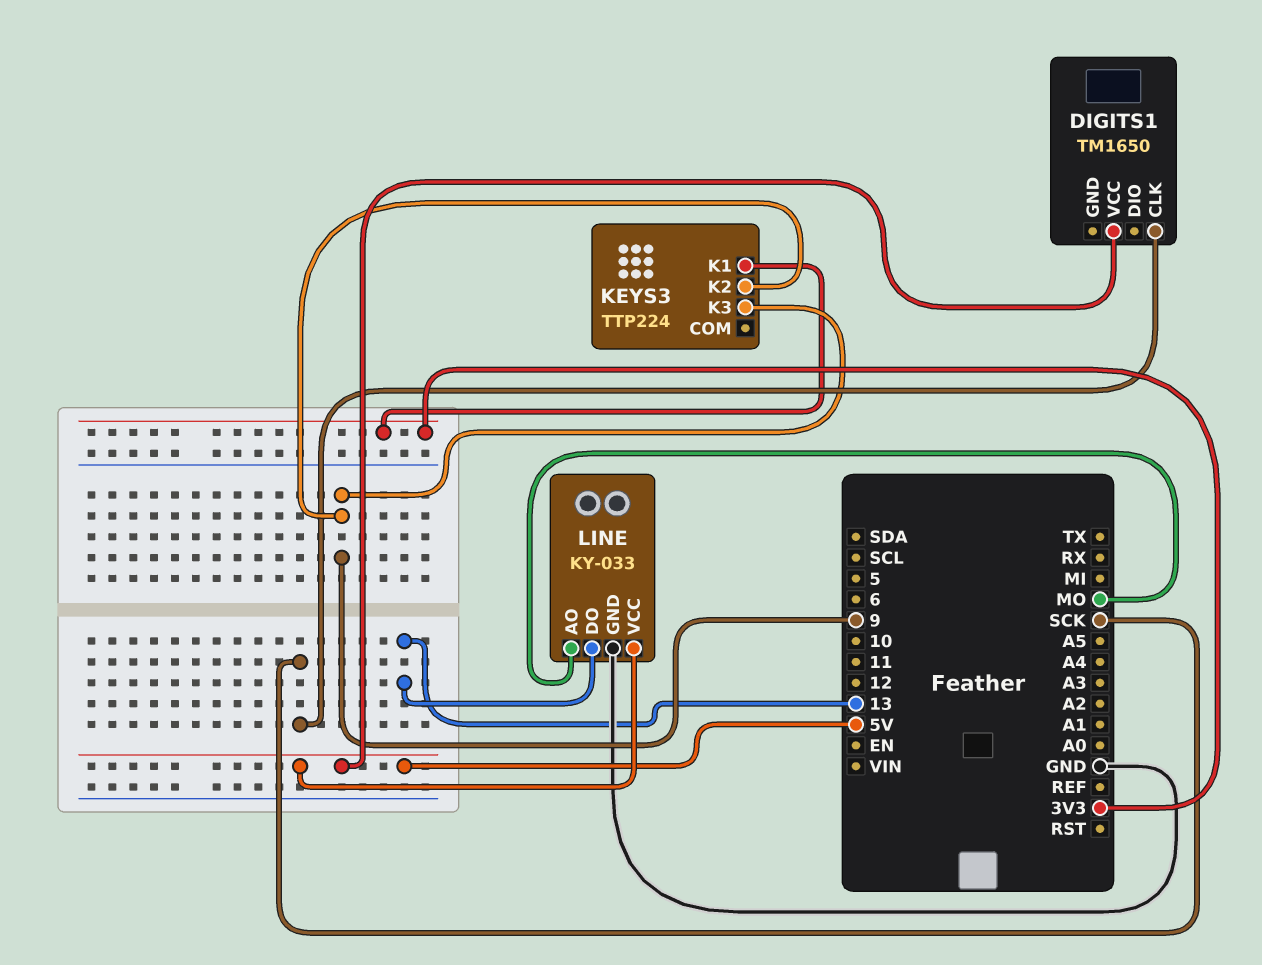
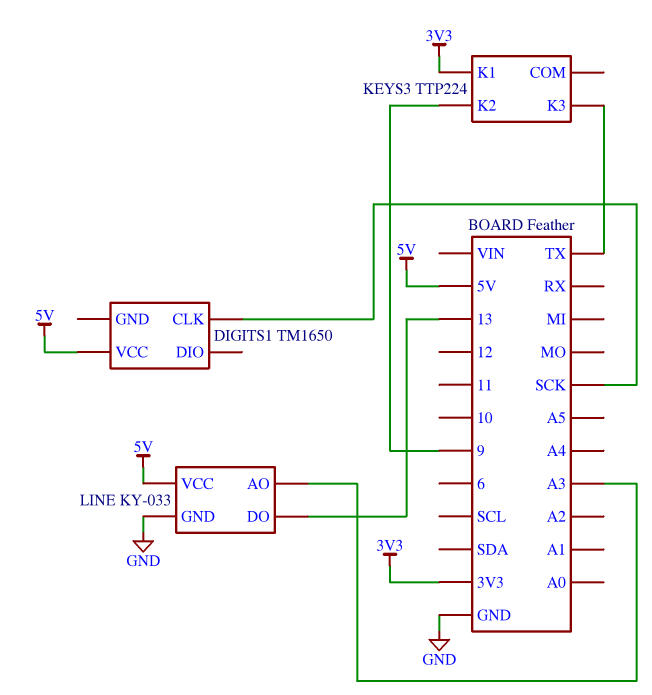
KEYS3 pin K3: 9 -> TX
LINE pin AO: MO -> A3

